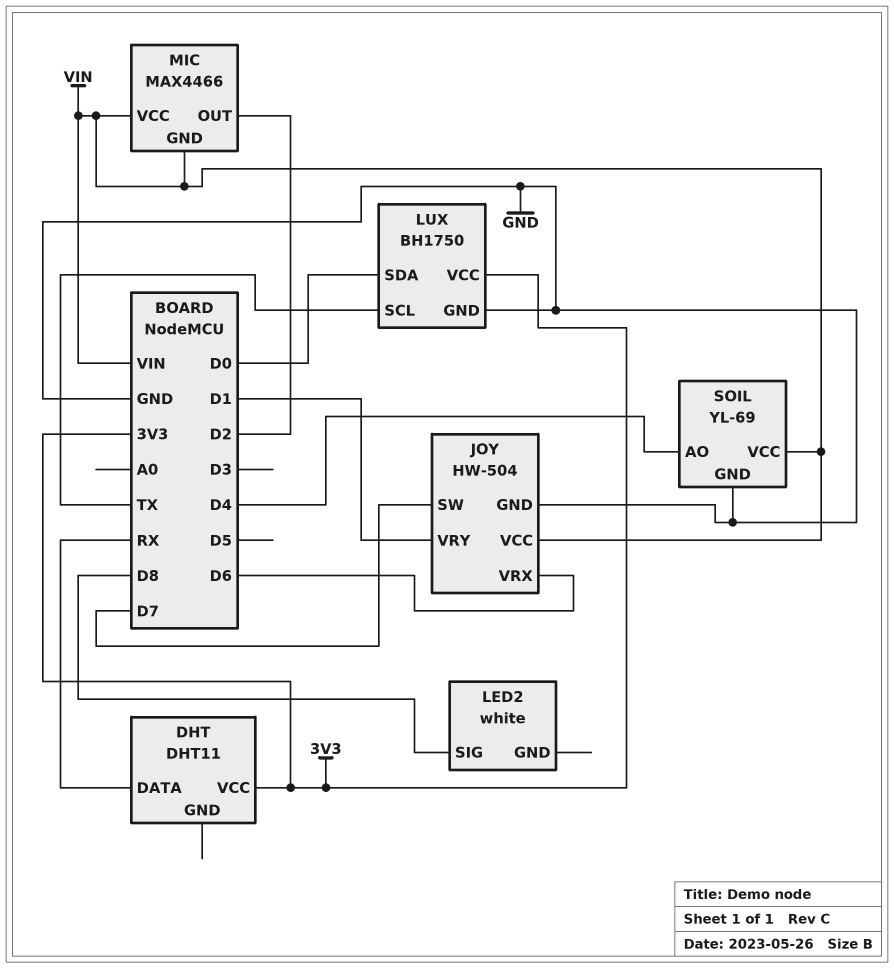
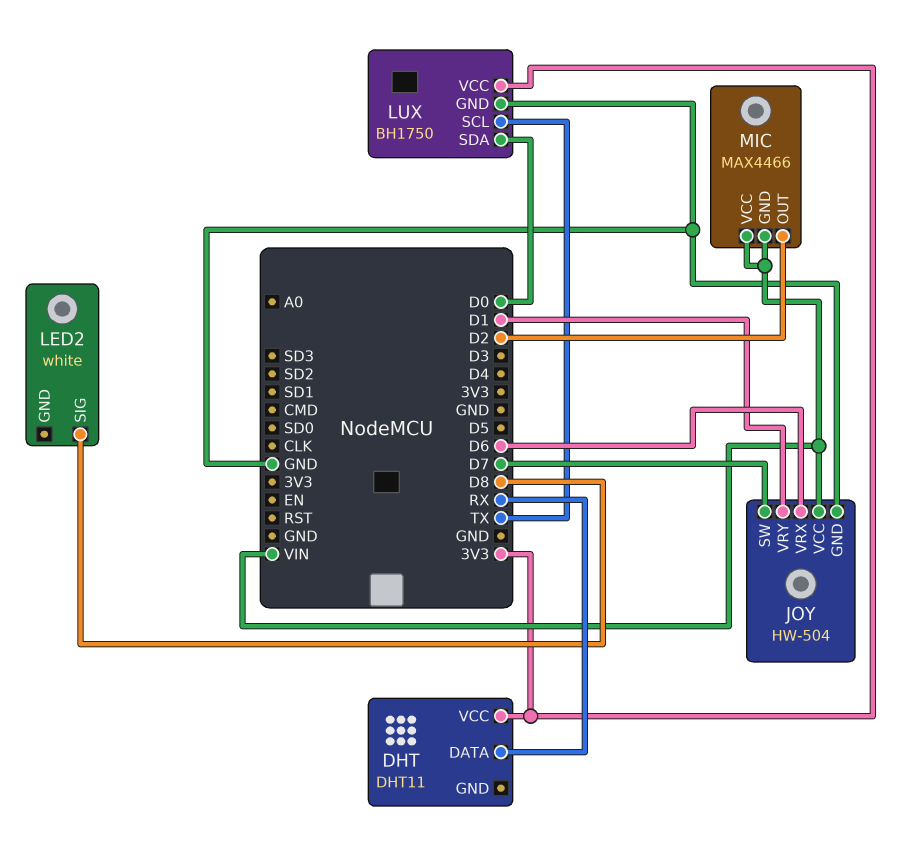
SOIL: YL-69 -> none
SOIL pin AO: D4 -> none
SOIL pin GND: GND -> none
SOIL pin VCC: VIN -> none

